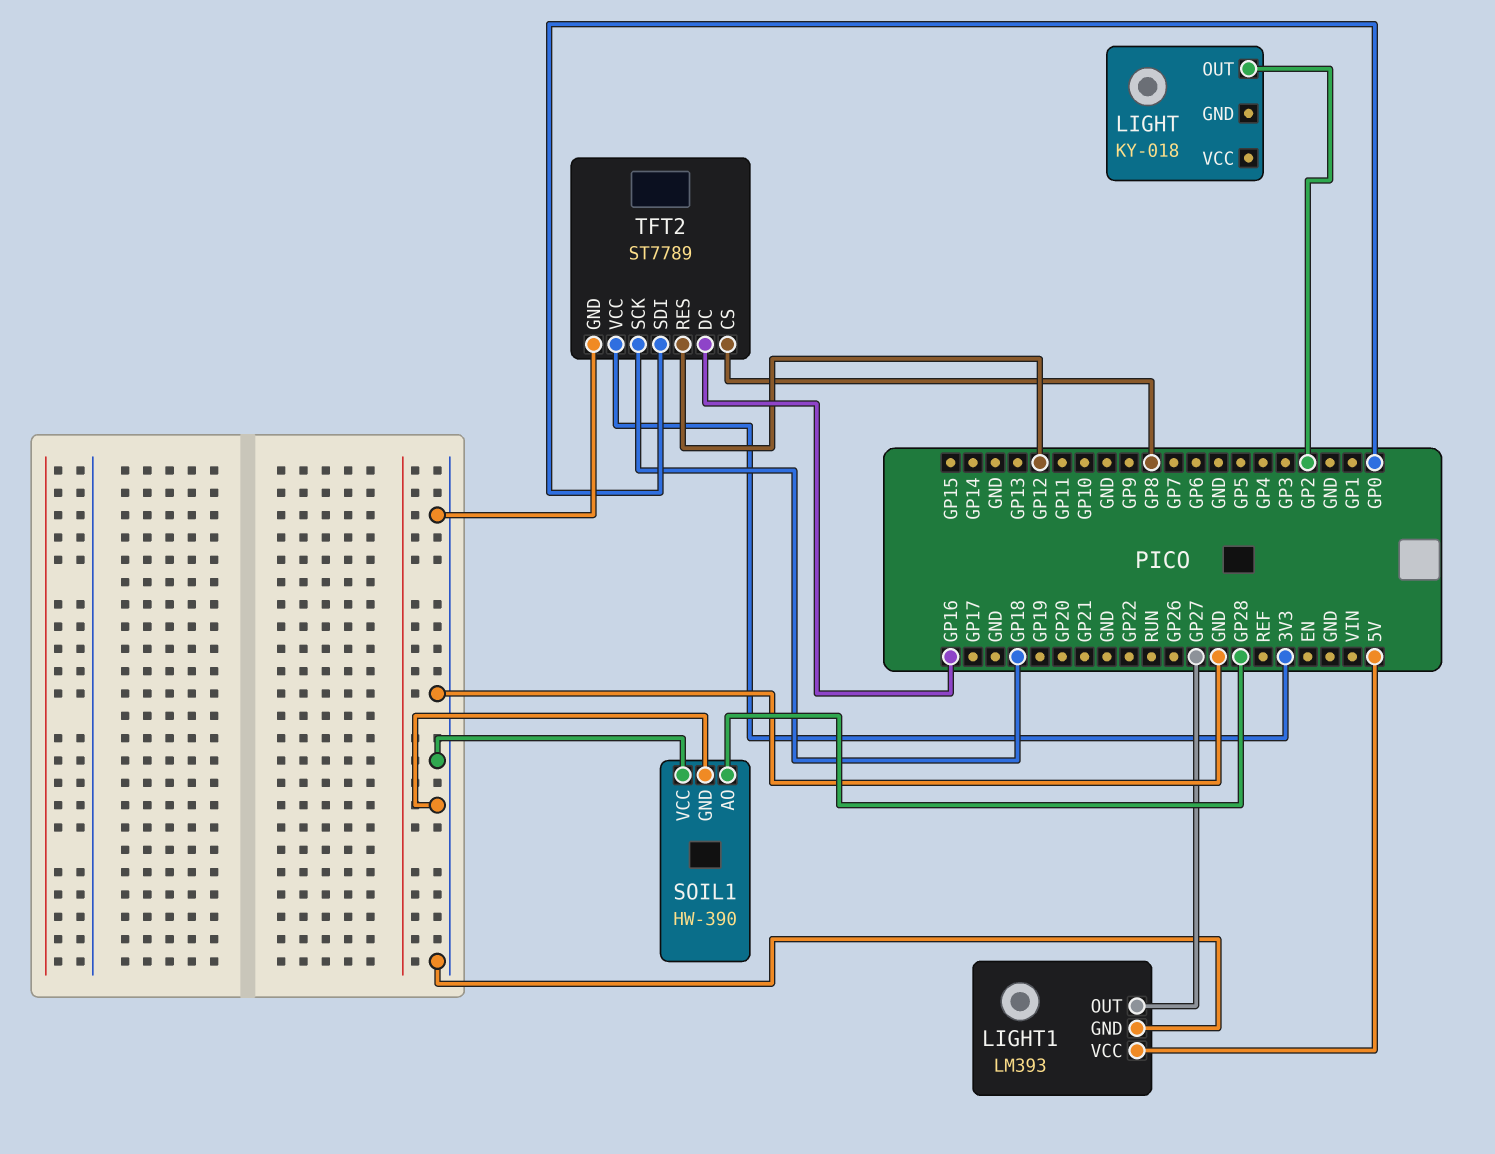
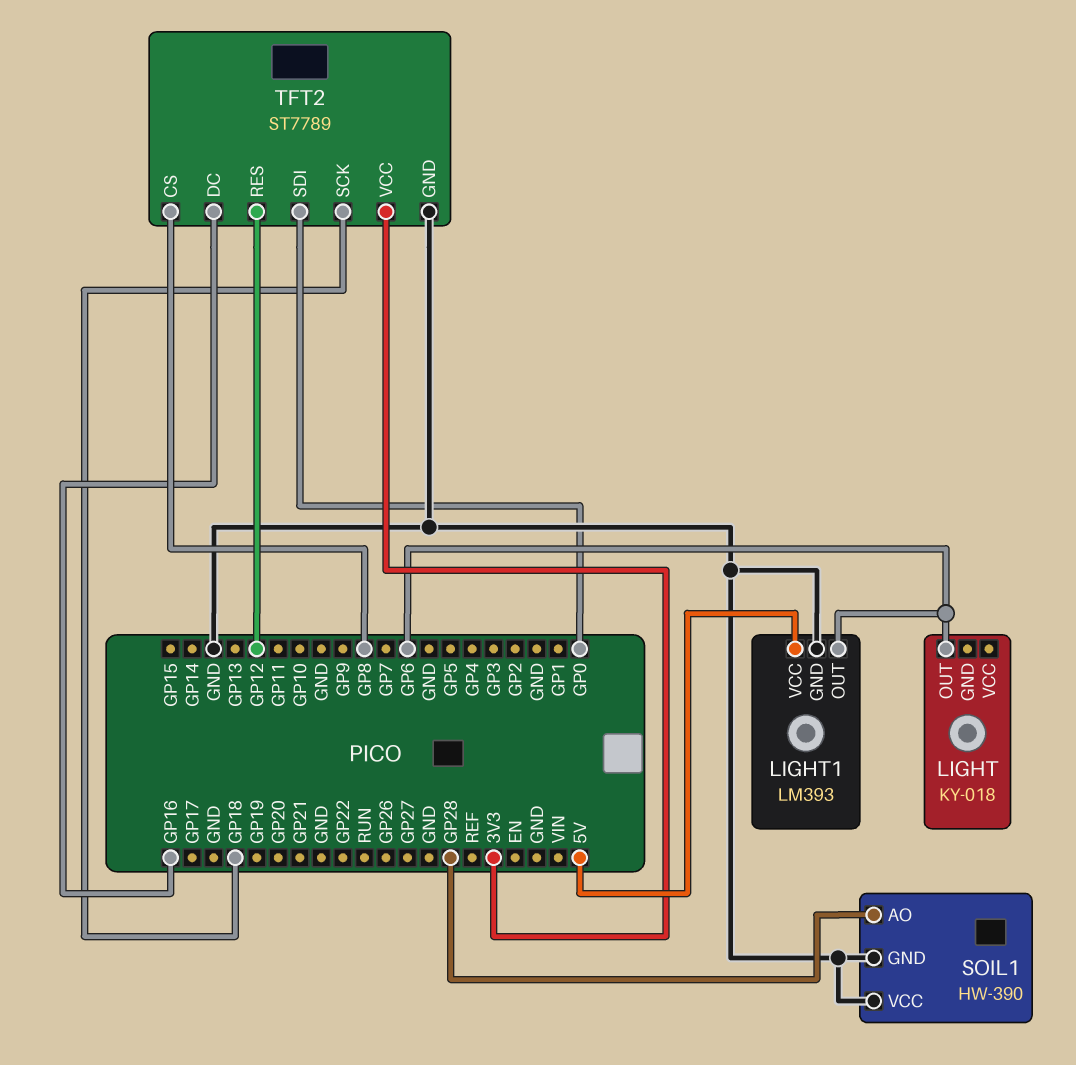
LIGHT pin OUT: GP2 -> GP6
LIGHT1 pin OUT: GP27 -> GP6

